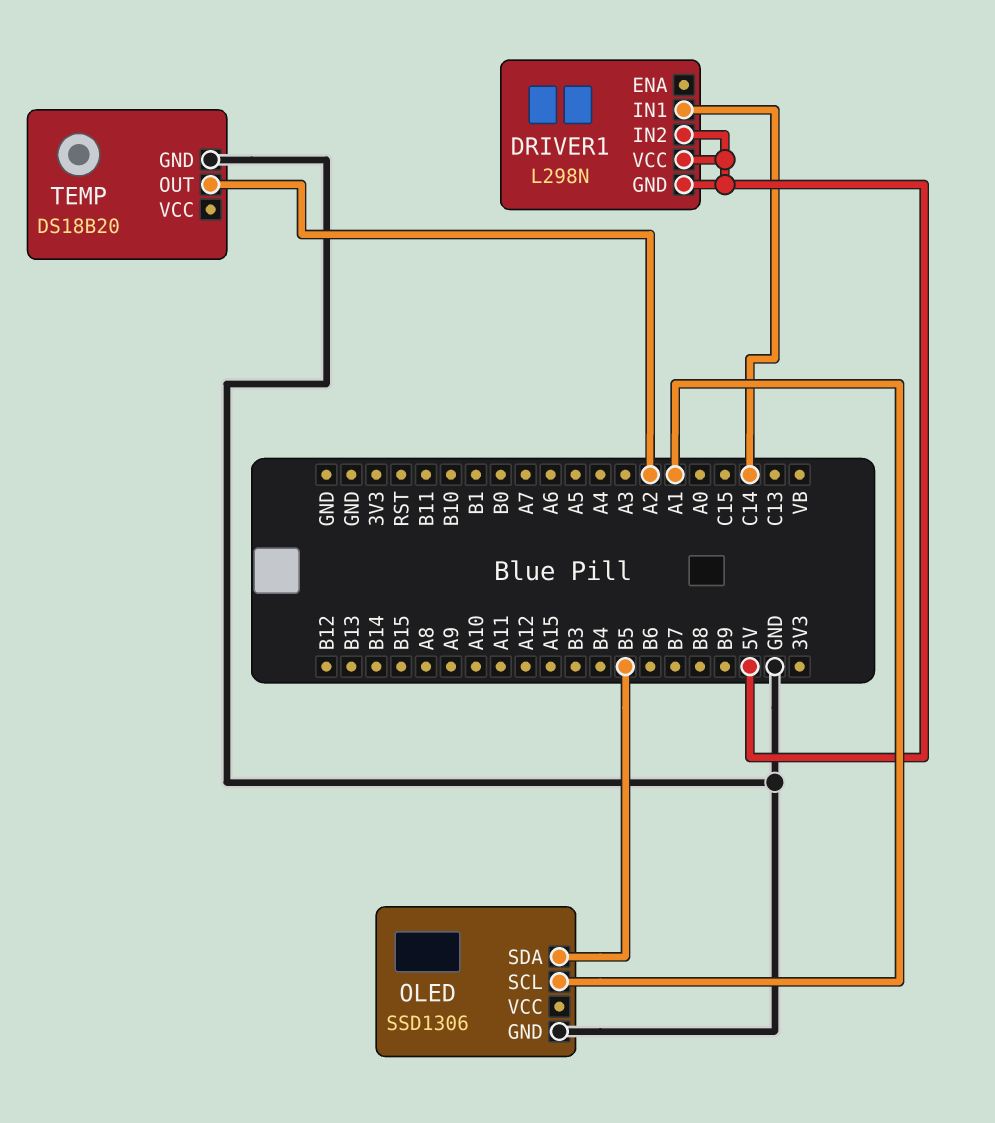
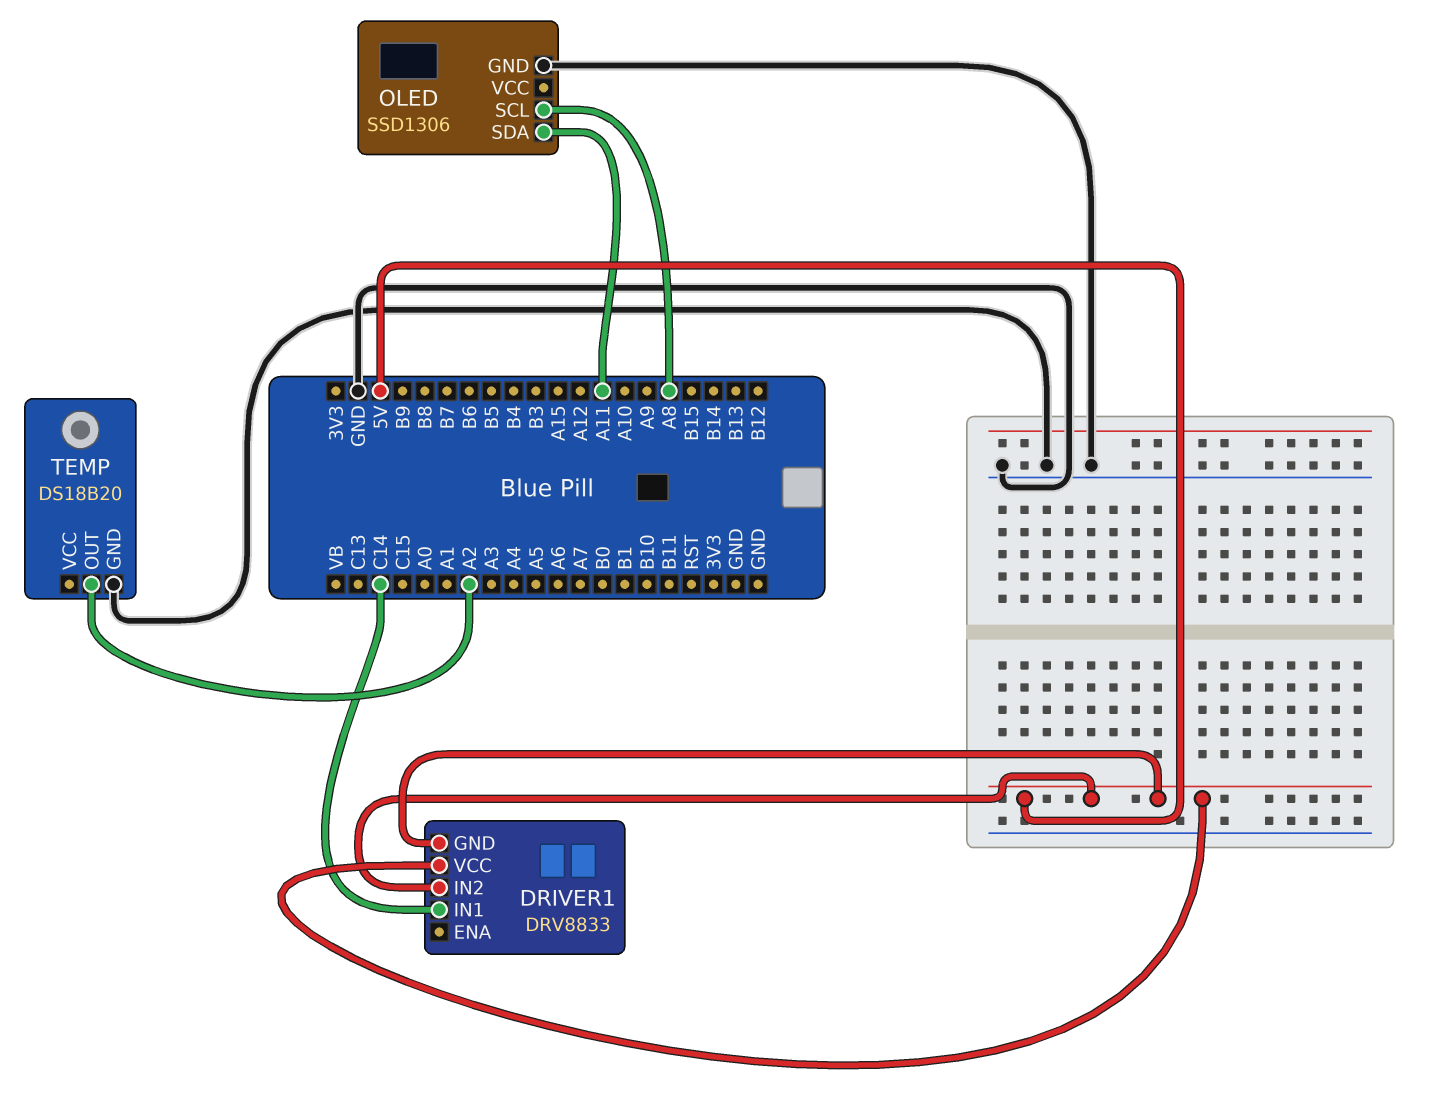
DRIVER1: L298N -> DRV8833
OLED pin SCL: A1 -> A8
OLED pin SDA: B5 -> A11

